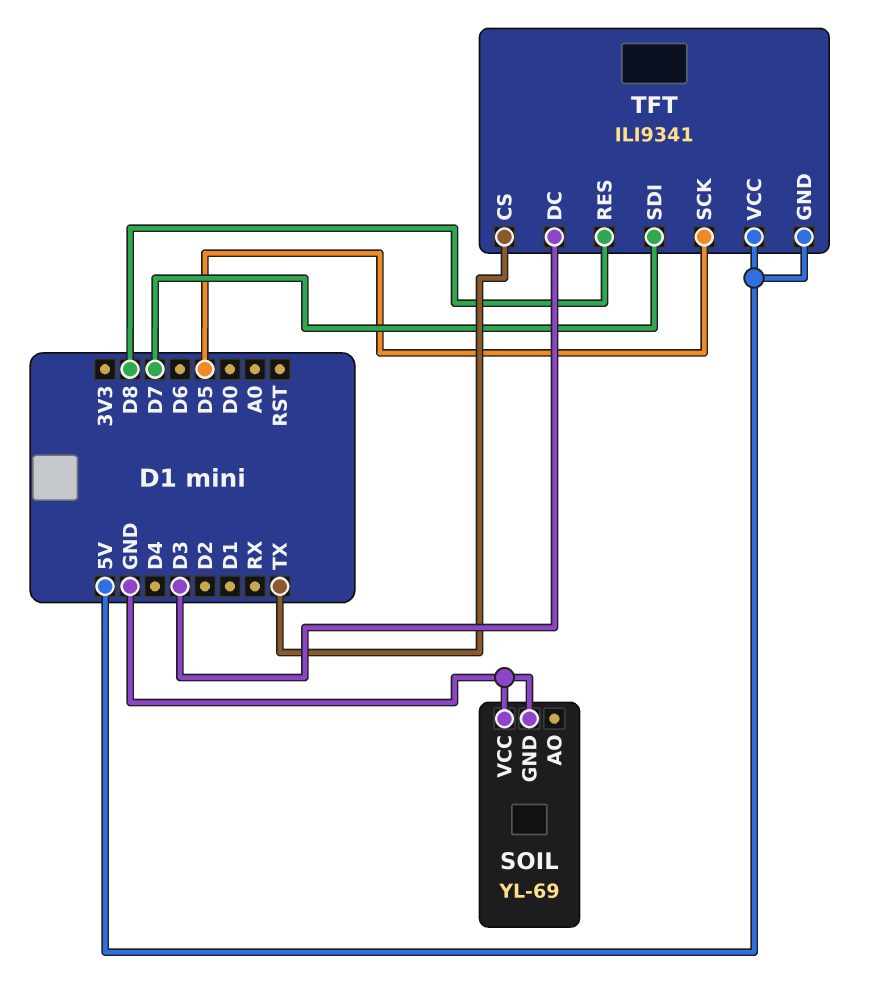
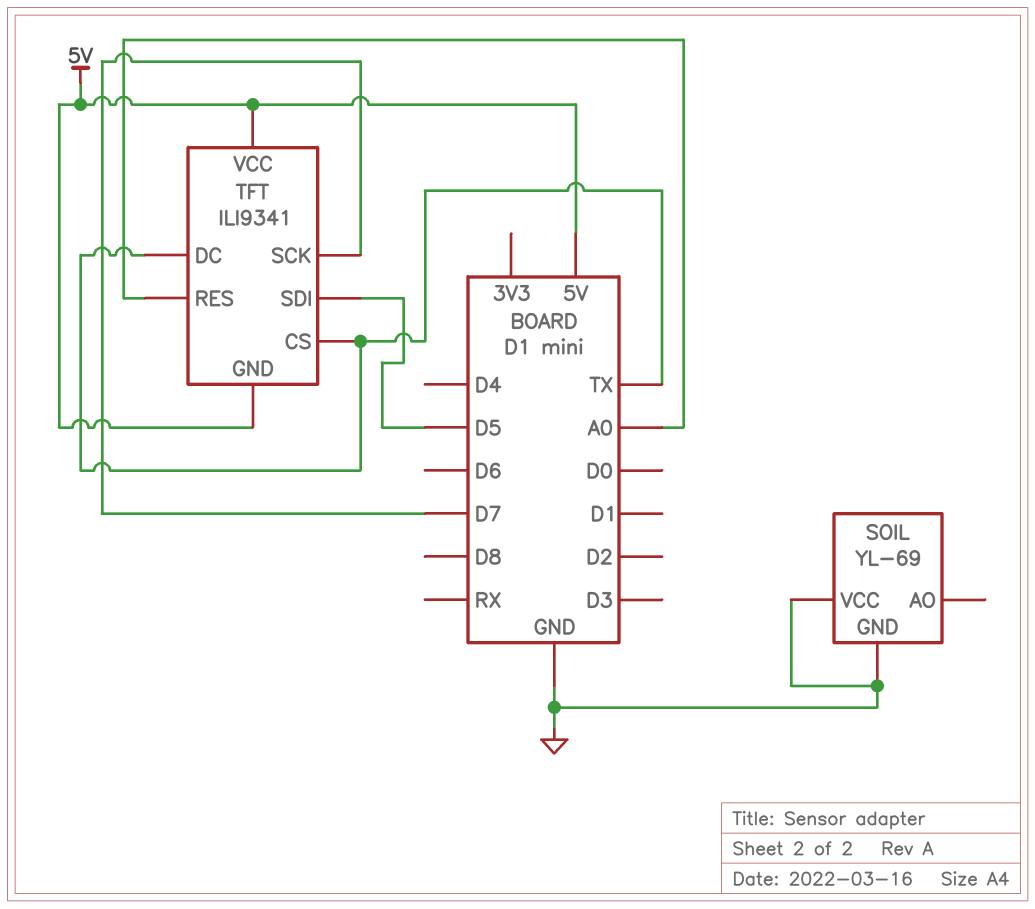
TFT pin DC: D3 -> TX
TFT pin RES: D8 -> A0
TFT pin SCK: D5 -> D7
TFT pin SDI: D7 -> D5

